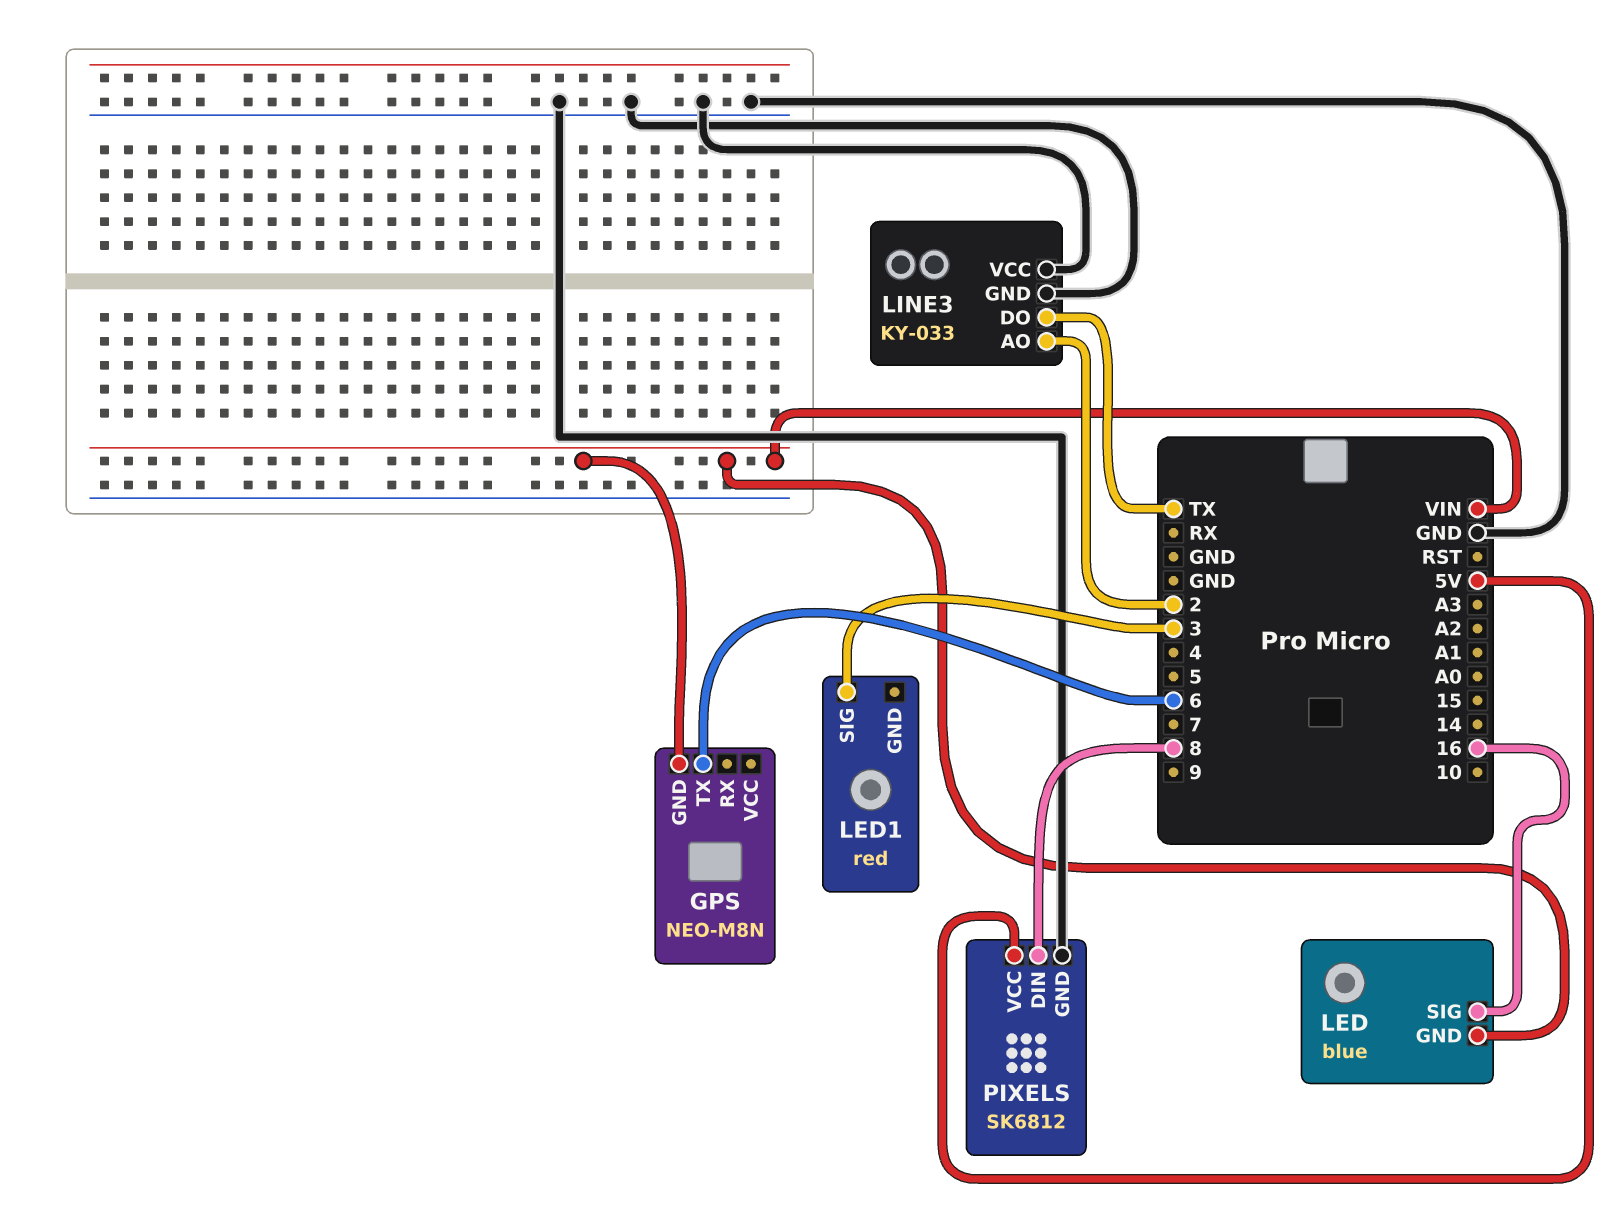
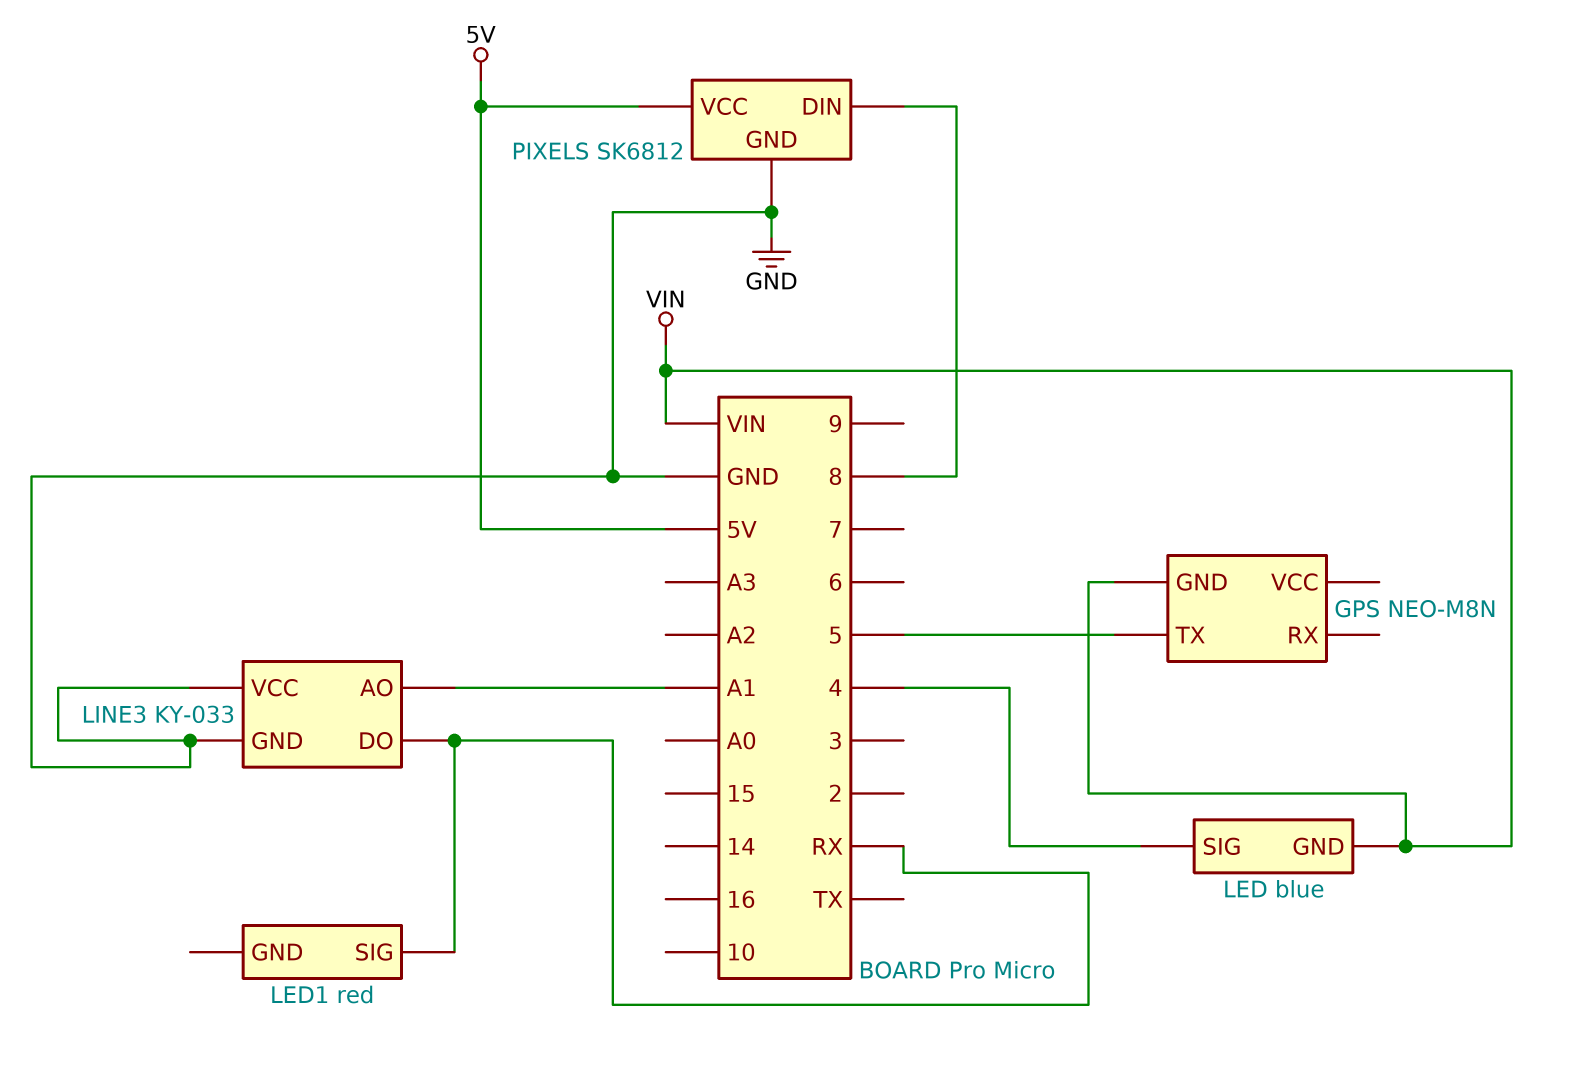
GPS pin TX: 6 -> 5
LED pin SIG: 16 -> 4
LED1 pin SIG: 3 -> RX
LINE3 pin AO: 2 -> A1
LINE3 pin DO: TX -> RX

